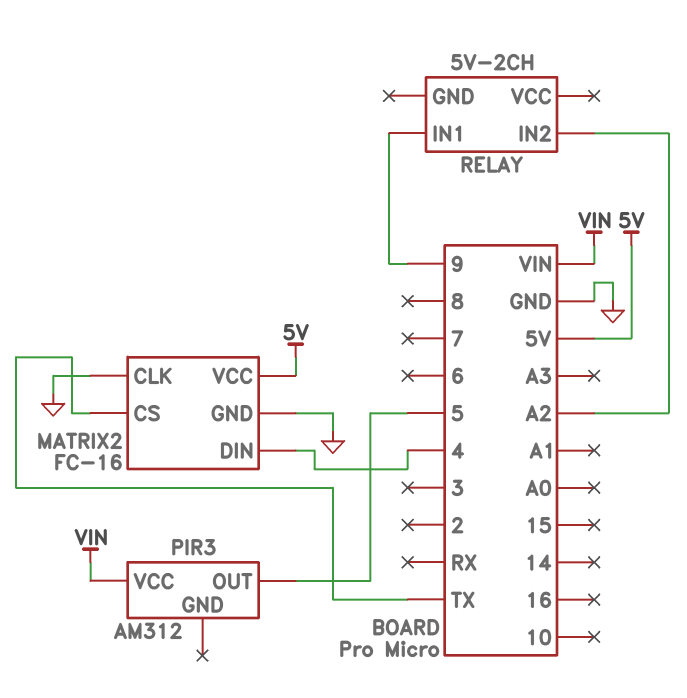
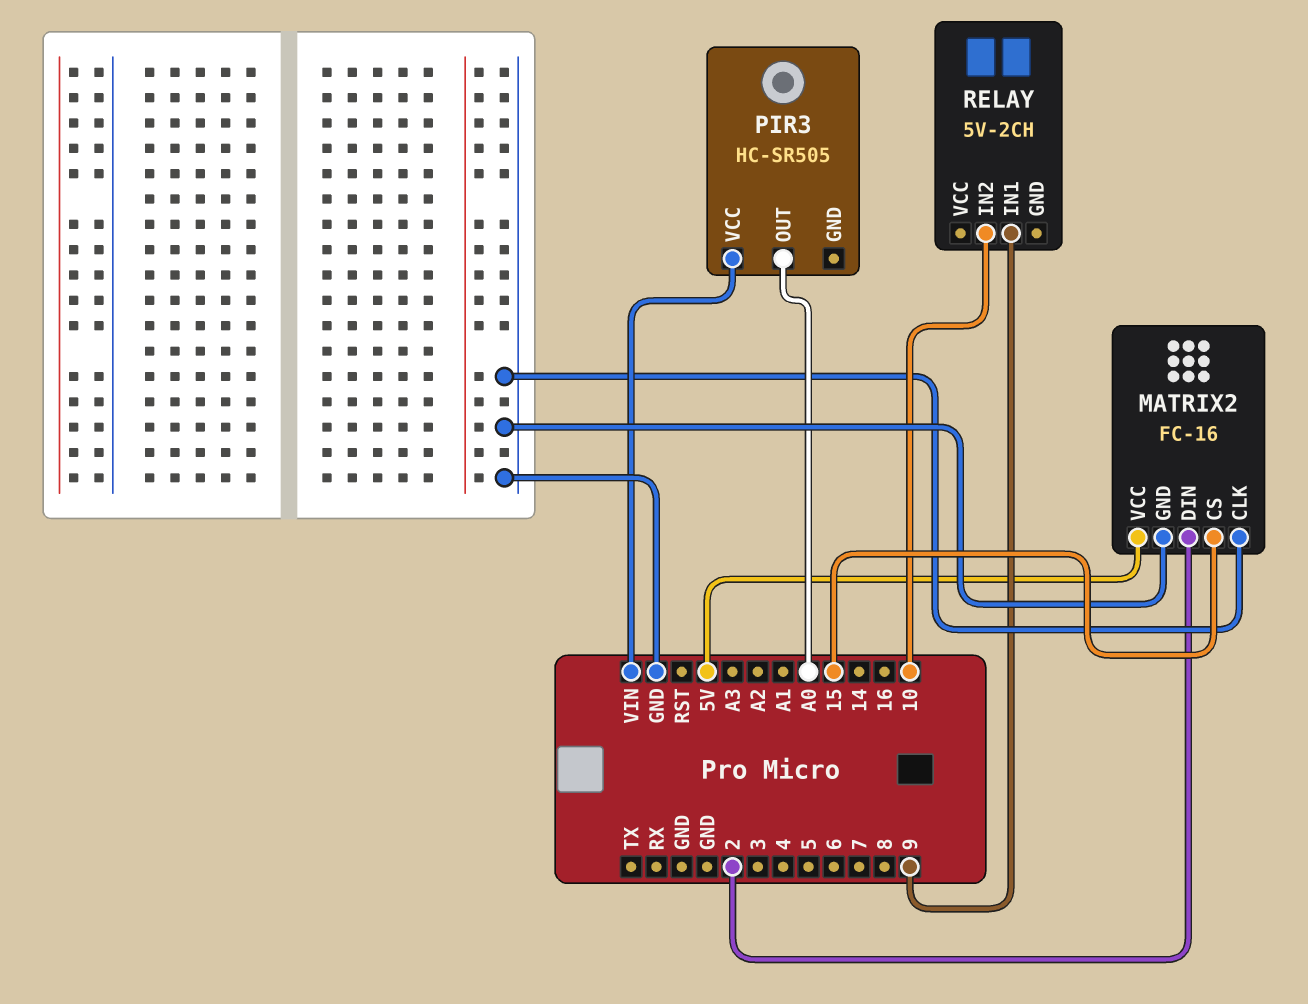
MATRIX2 pin CS: TX -> 15
MATRIX2 pin DIN: 4 -> 2
PIR3: AM312 -> HC-SR505
PIR3 pin OUT: 5 -> A0
RELAY pin IN2: A2 -> 10

